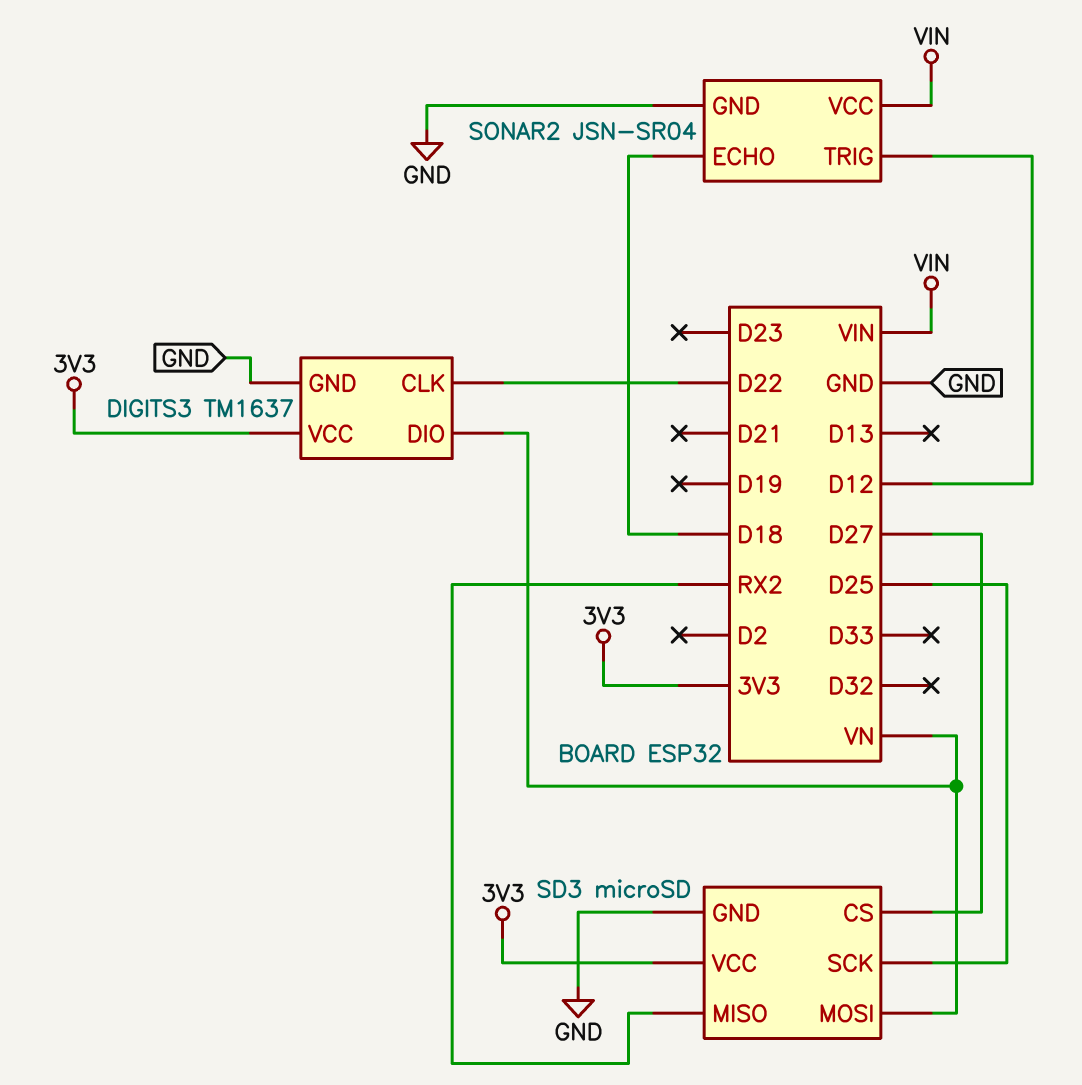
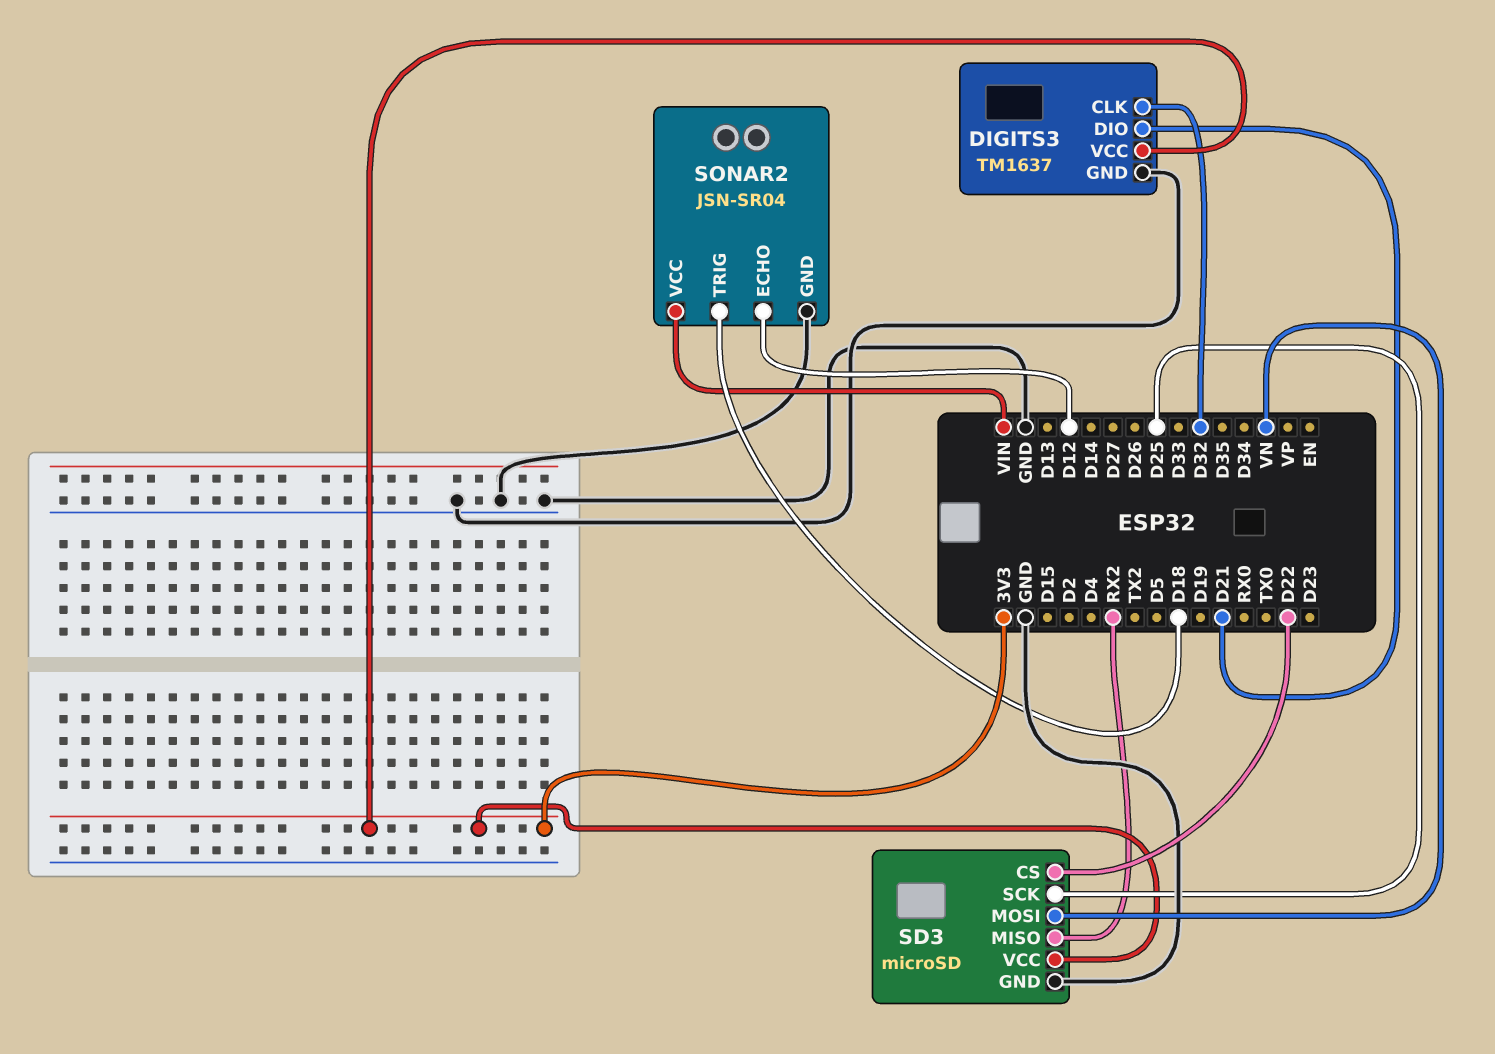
DIGITS3 pin CLK: D22 -> D32
DIGITS3 pin DIO: VN -> D21
SD3 pin CS: D27 -> D22
SONAR2 pin ECHO: D18 -> D12
SONAR2 pin TRIG: D12 -> D18

